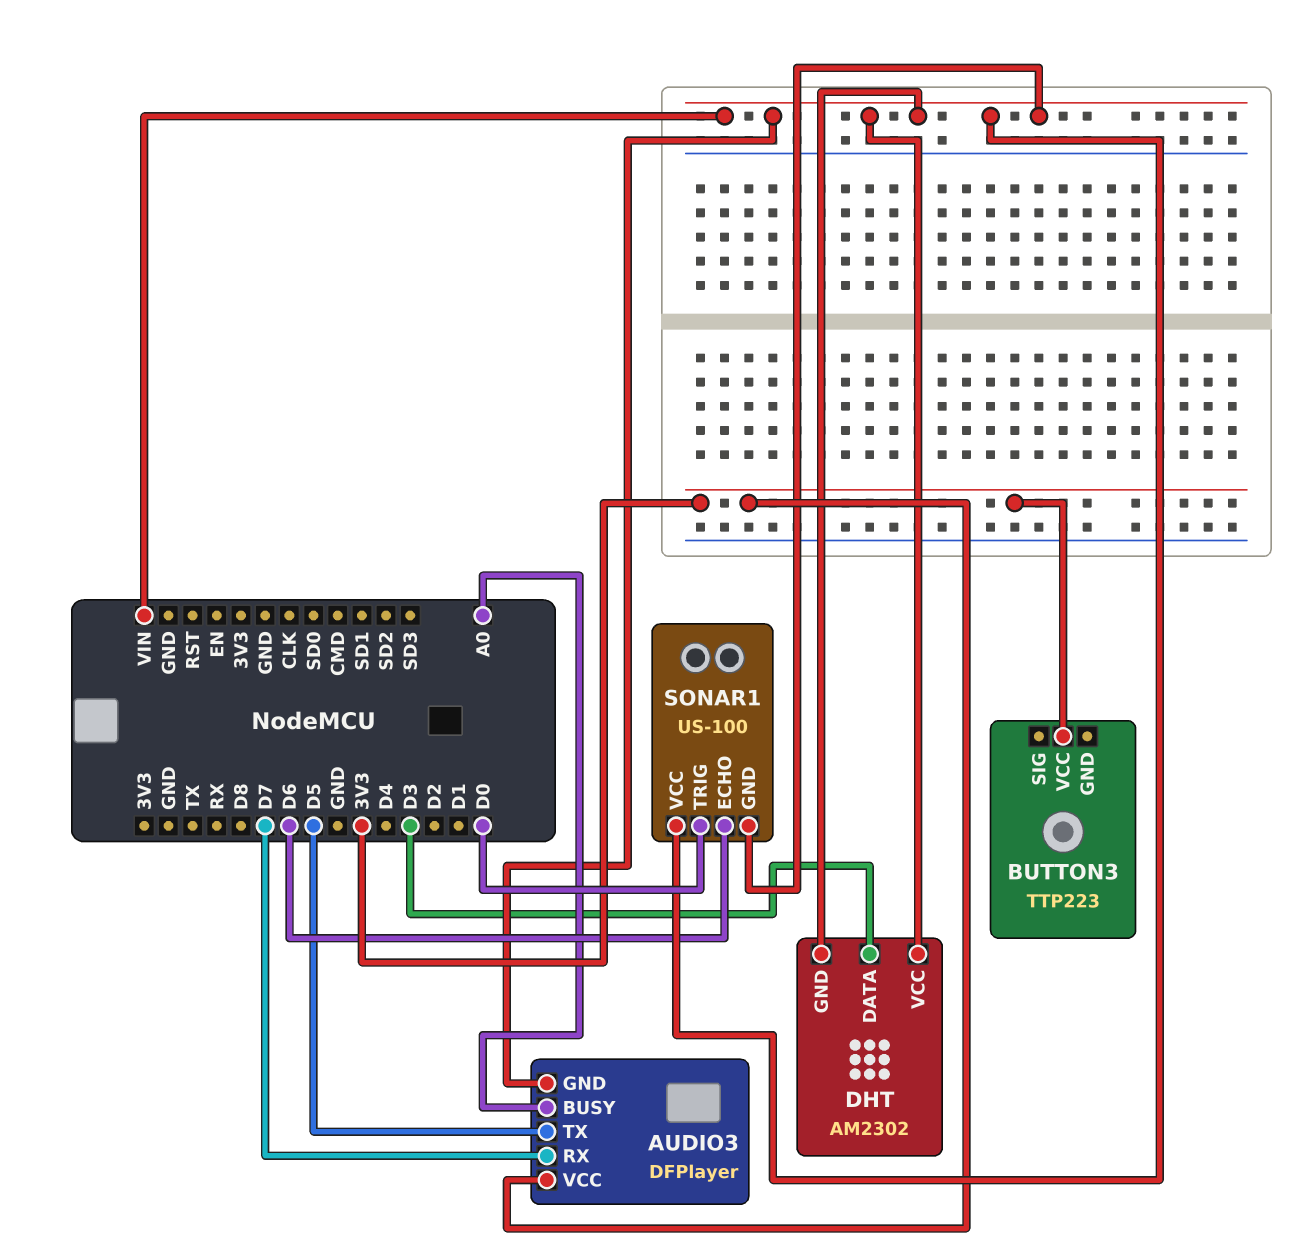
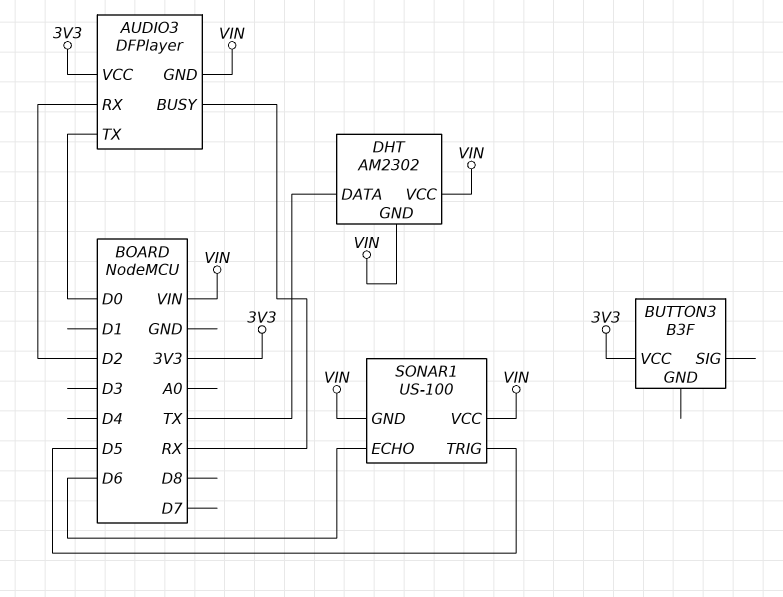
AUDIO3 pin BUSY: A0 -> RX
AUDIO3 pin RX: D7 -> D2
AUDIO3 pin TX: D5 -> D0
BUTTON3: TTP223 -> B3F
DHT pin DATA: D3 -> TX
SONAR1 pin TRIG: D0 -> D5

